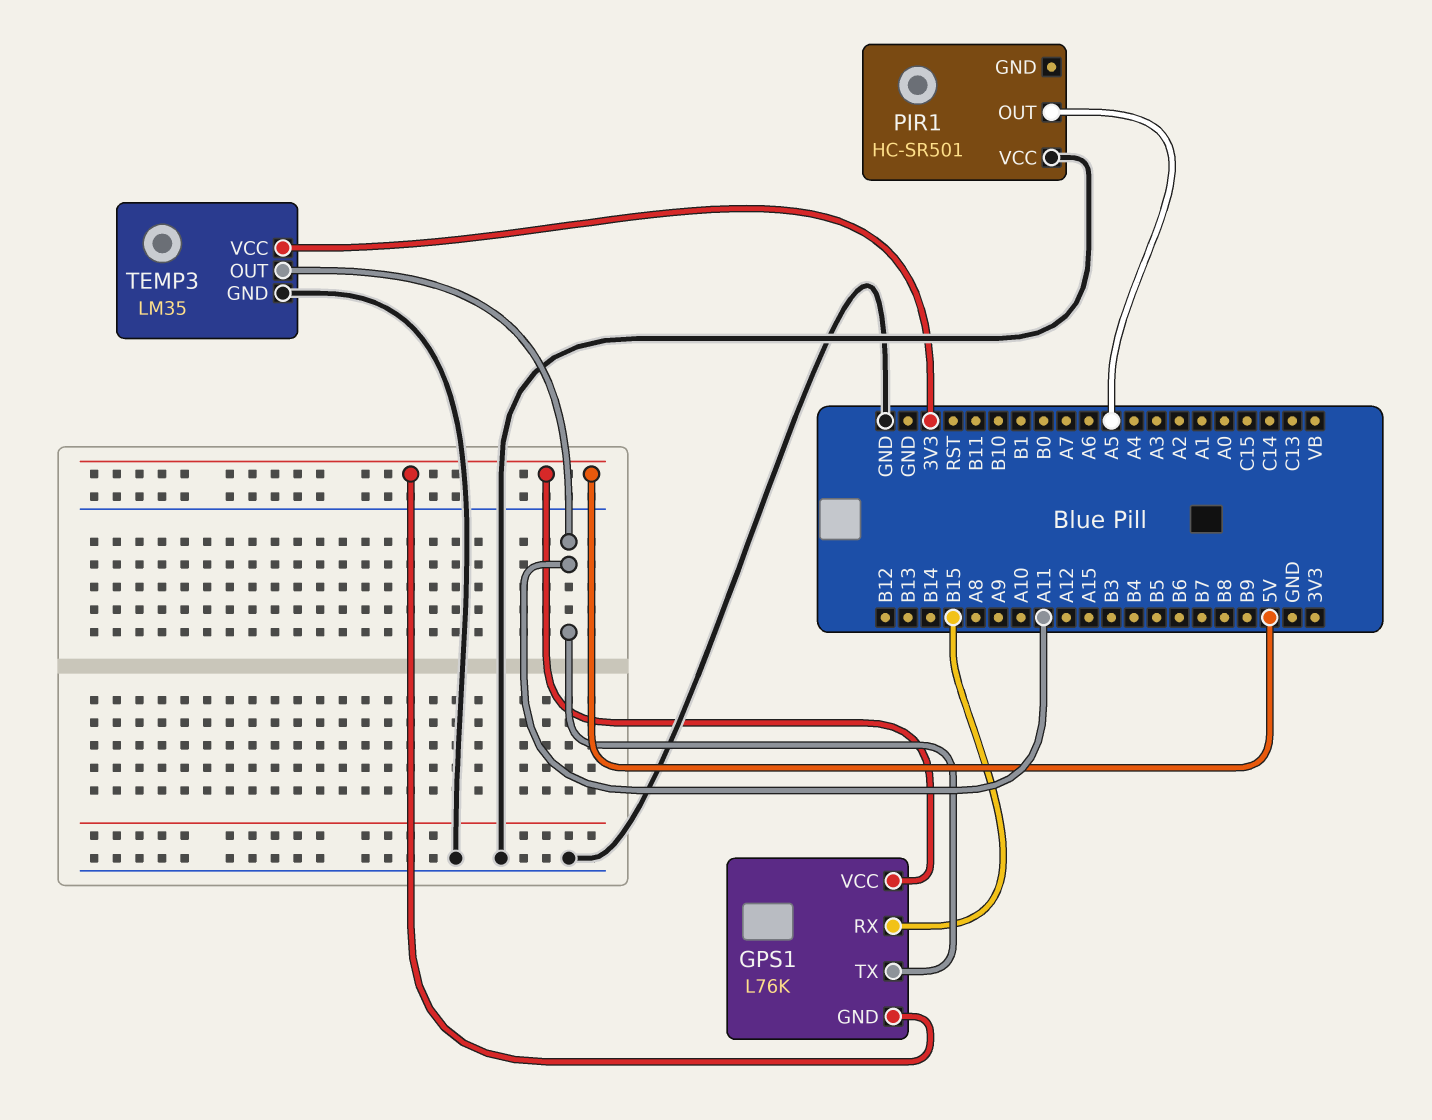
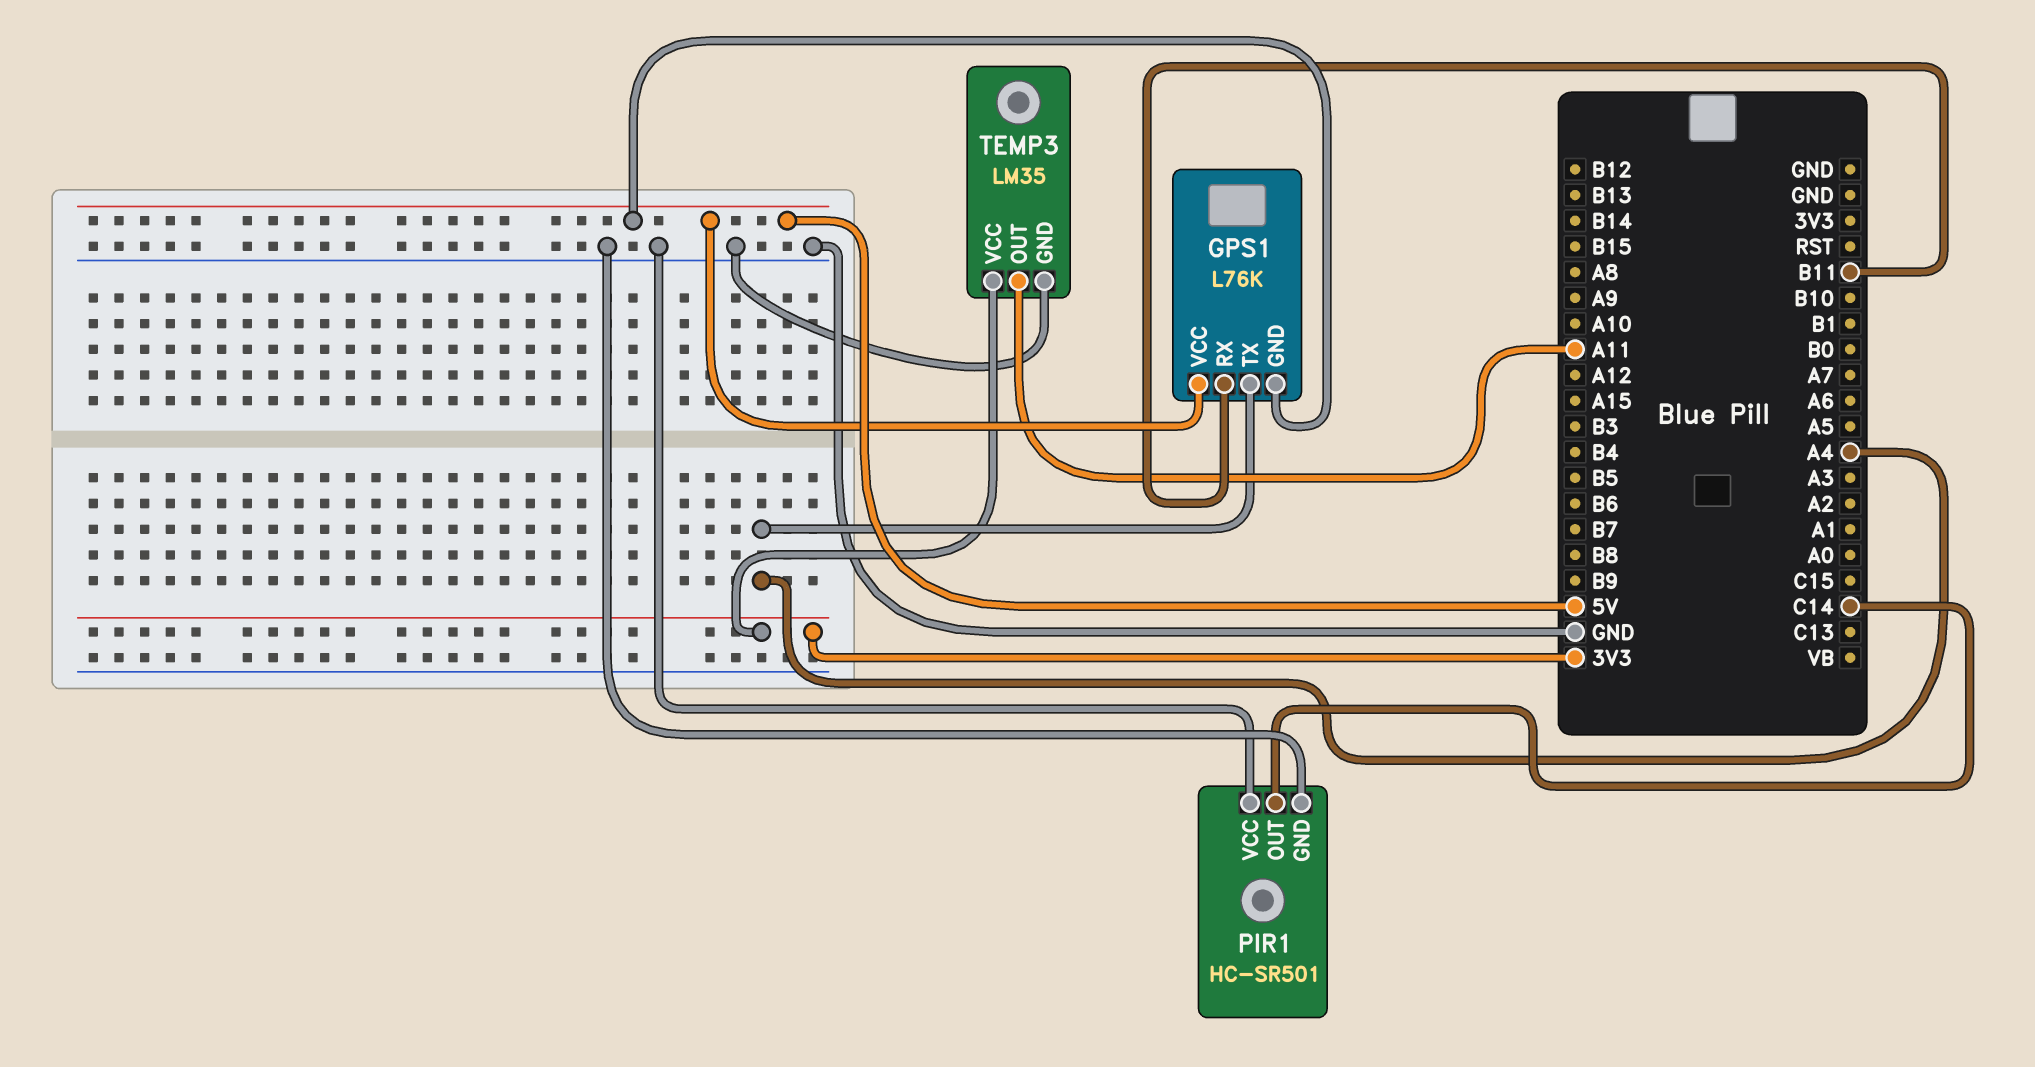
GPS1 pin RX: B15 -> B11
GPS1 pin TX: A11 -> A4
PIR1 pin GND: none -> GND
PIR1 pin OUT: A5 -> C14

